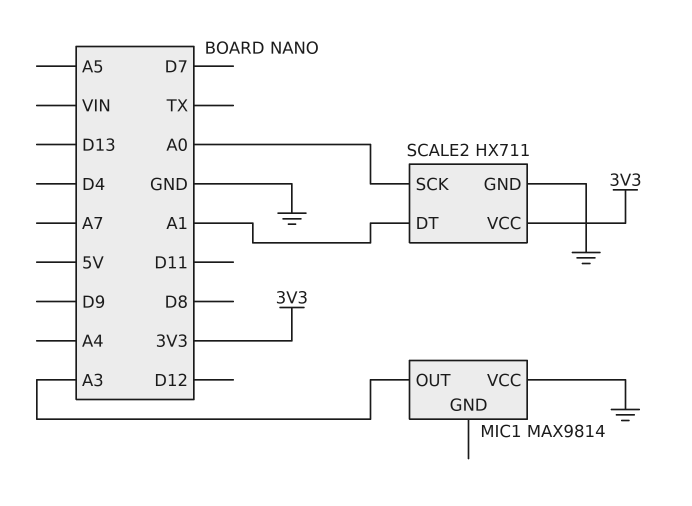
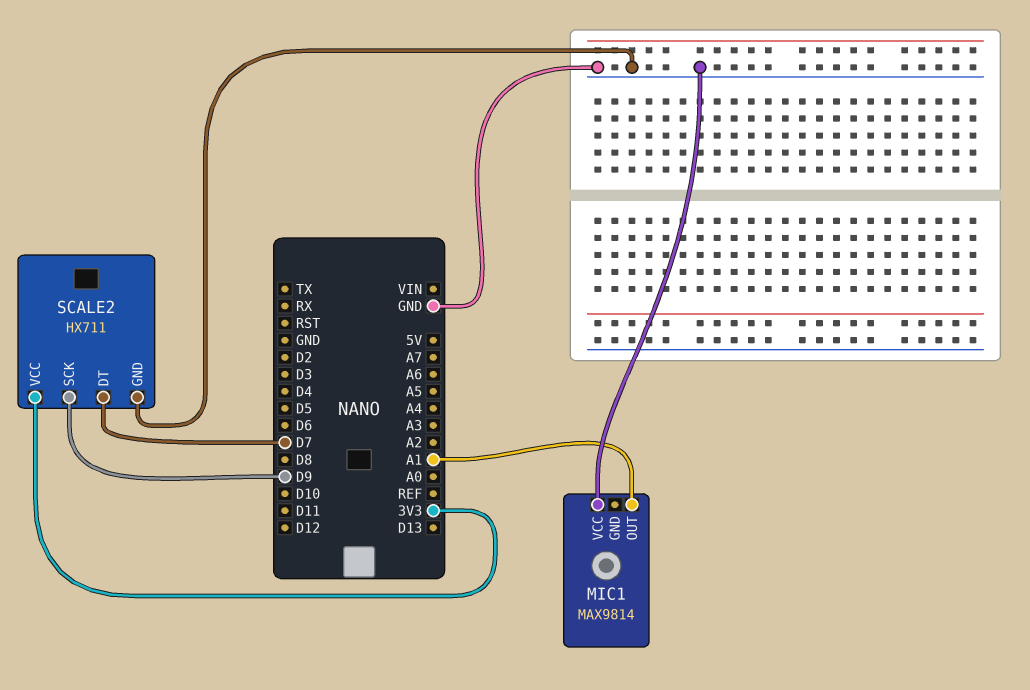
MIC1 pin OUT: A3 -> A1
SCALE2 pin DT: A1 -> D7
SCALE2 pin SCK: A0 -> D9

